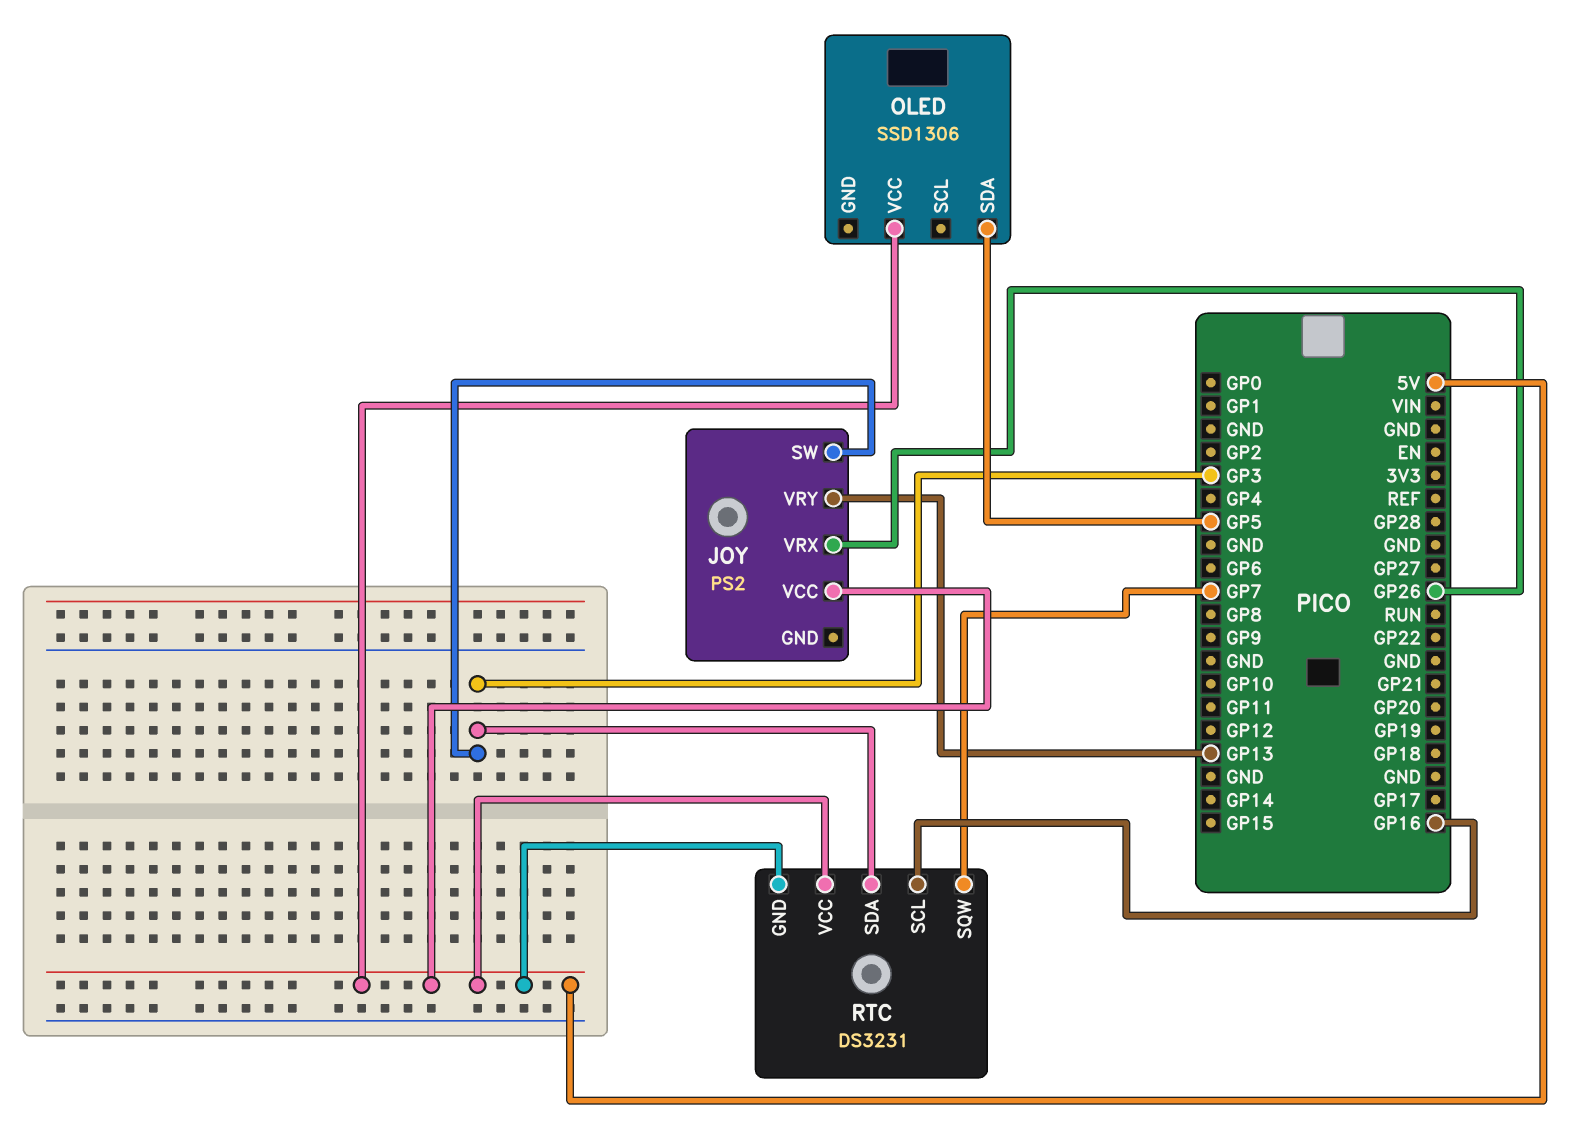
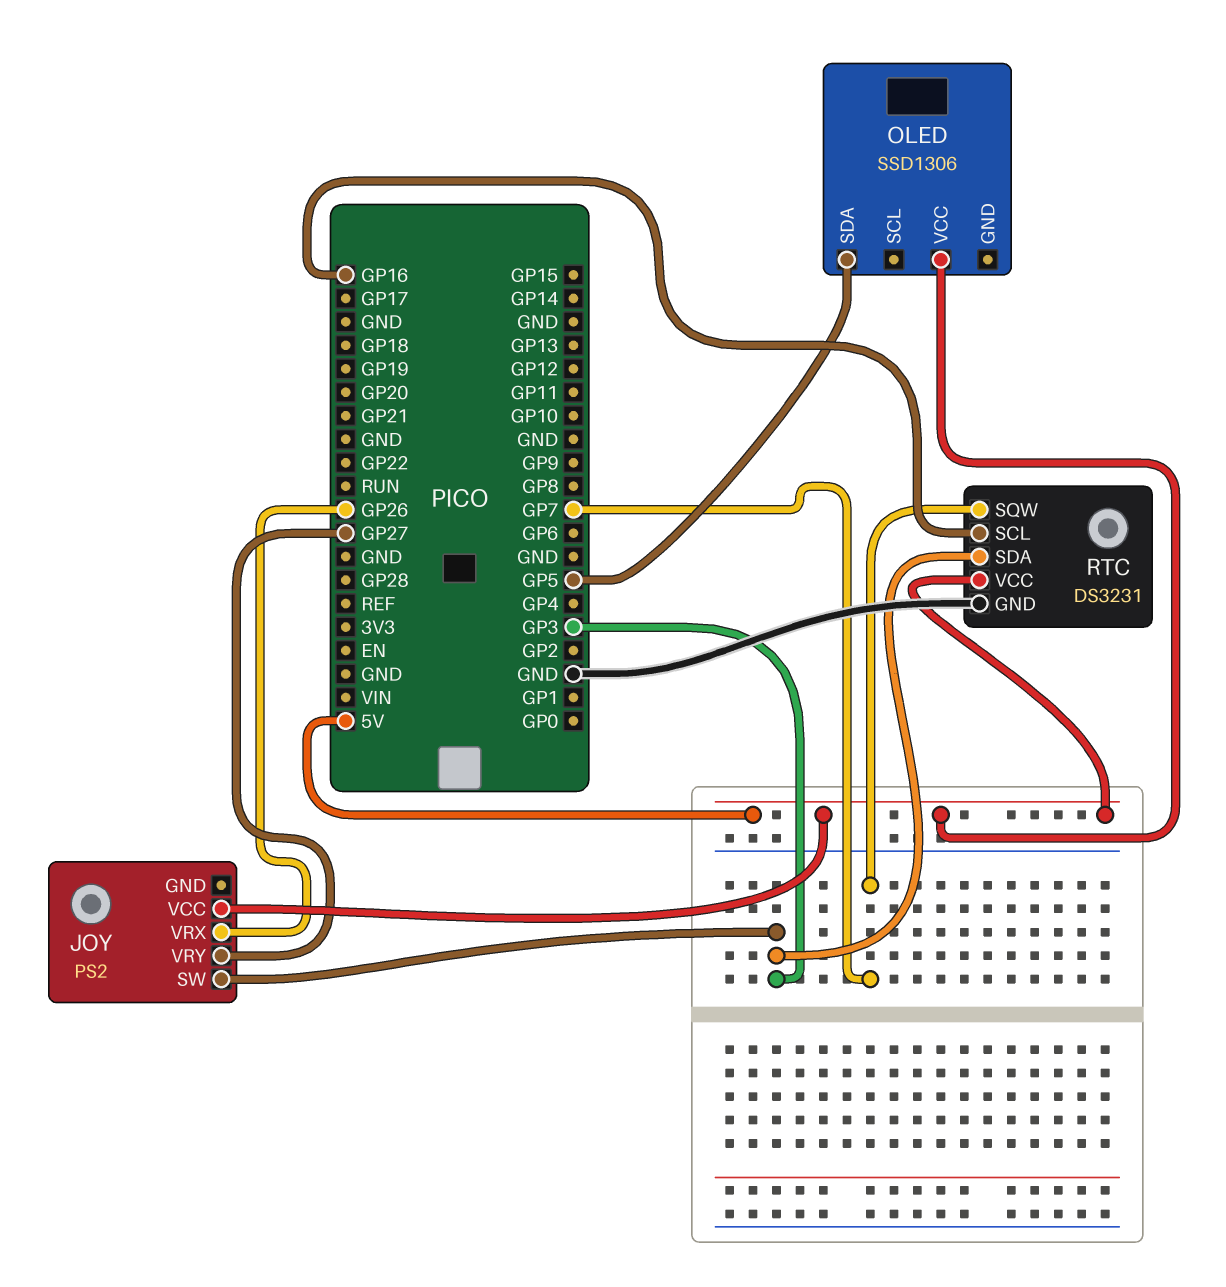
JOY pin VRY: GP13 -> GP27
RTC pin GND: 5V -> GND

